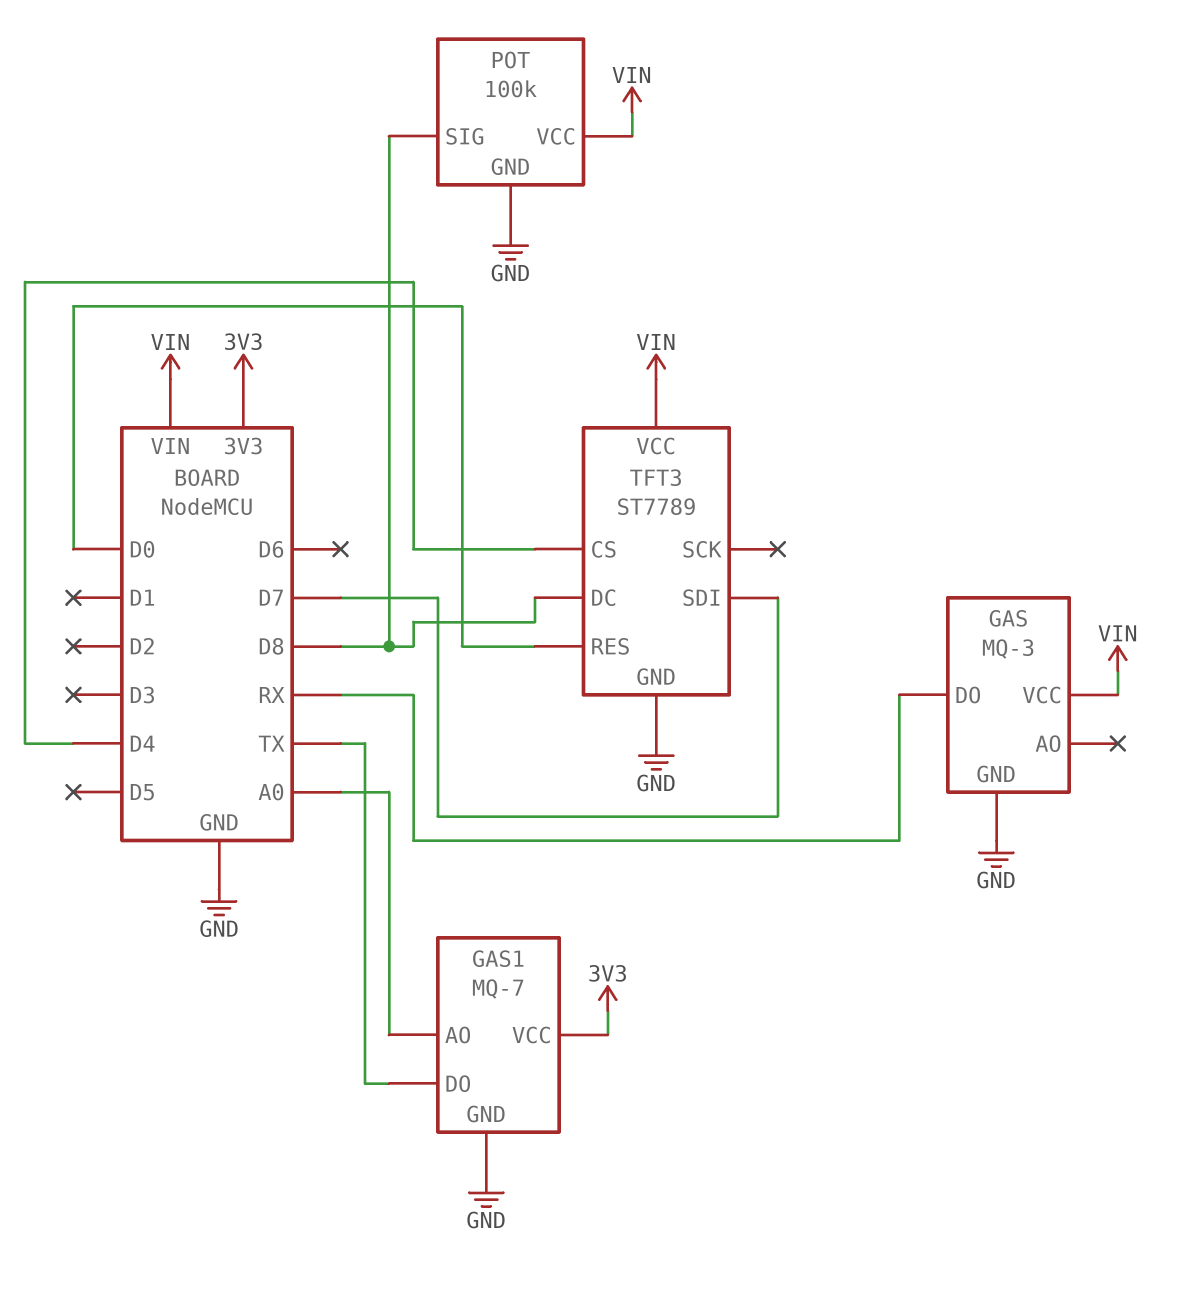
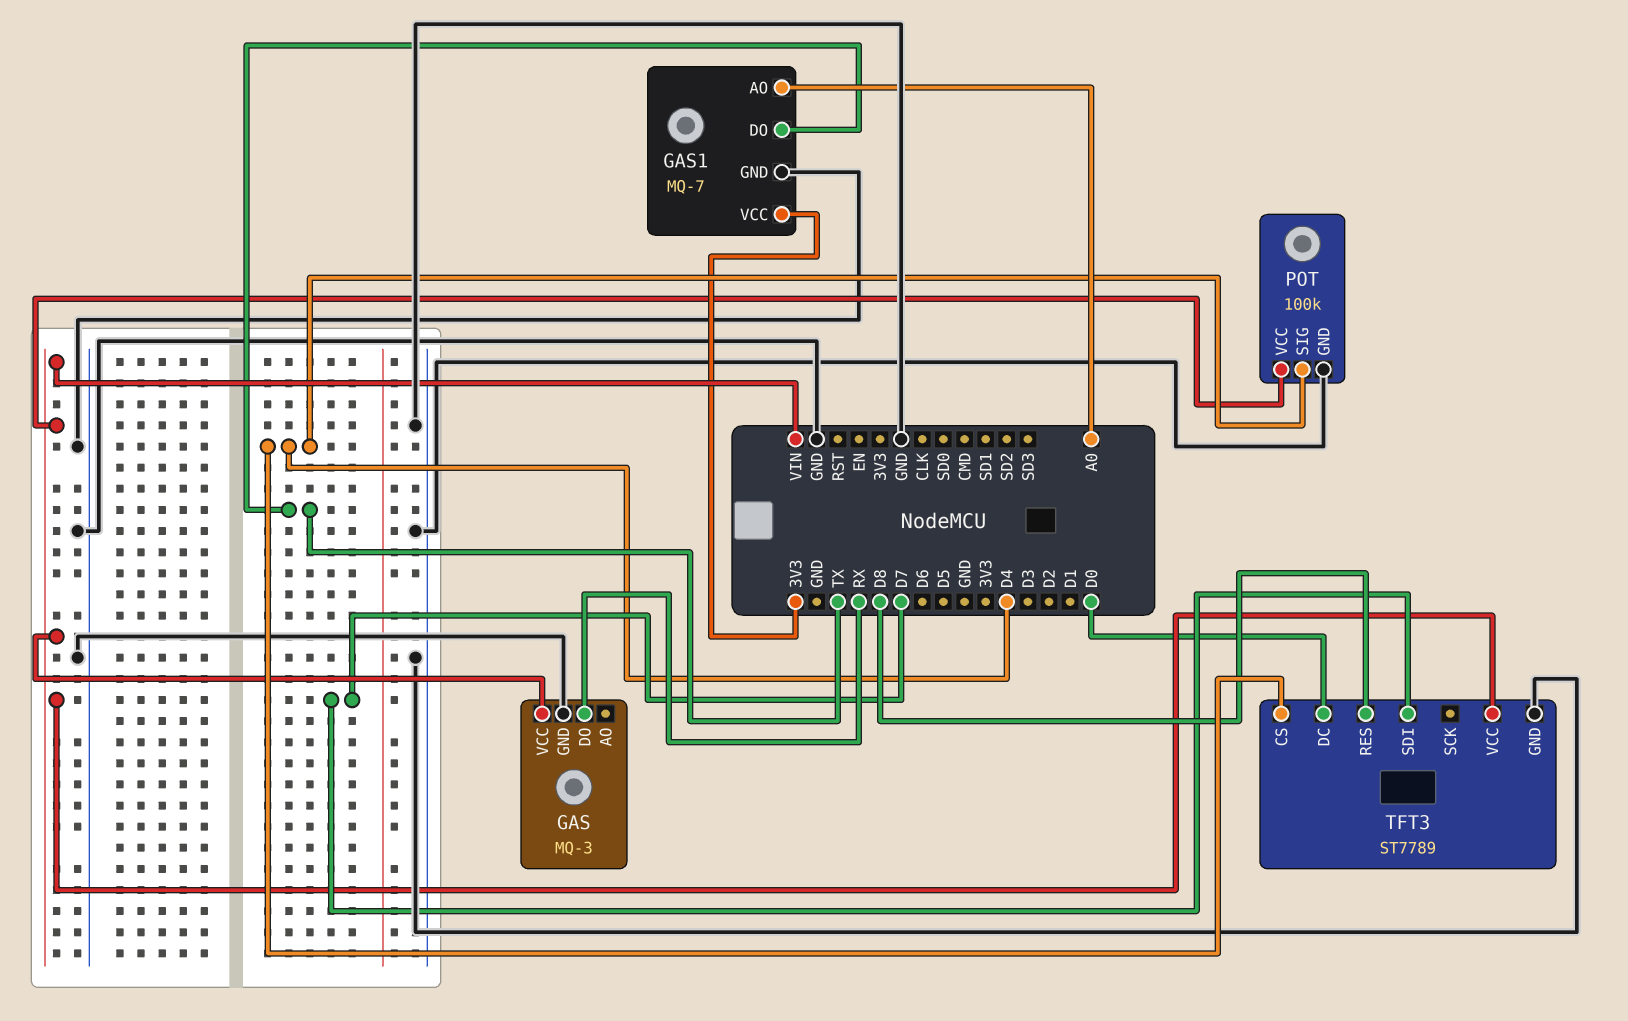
POT pin SIG: D8 -> D4
TFT3 pin DC: D8 -> D0
TFT3 pin RES: D0 -> D8

